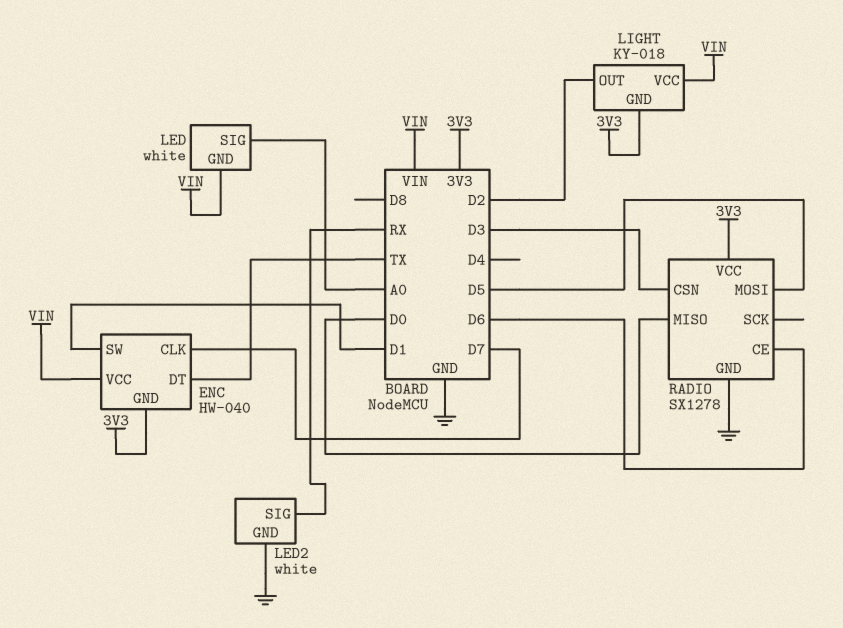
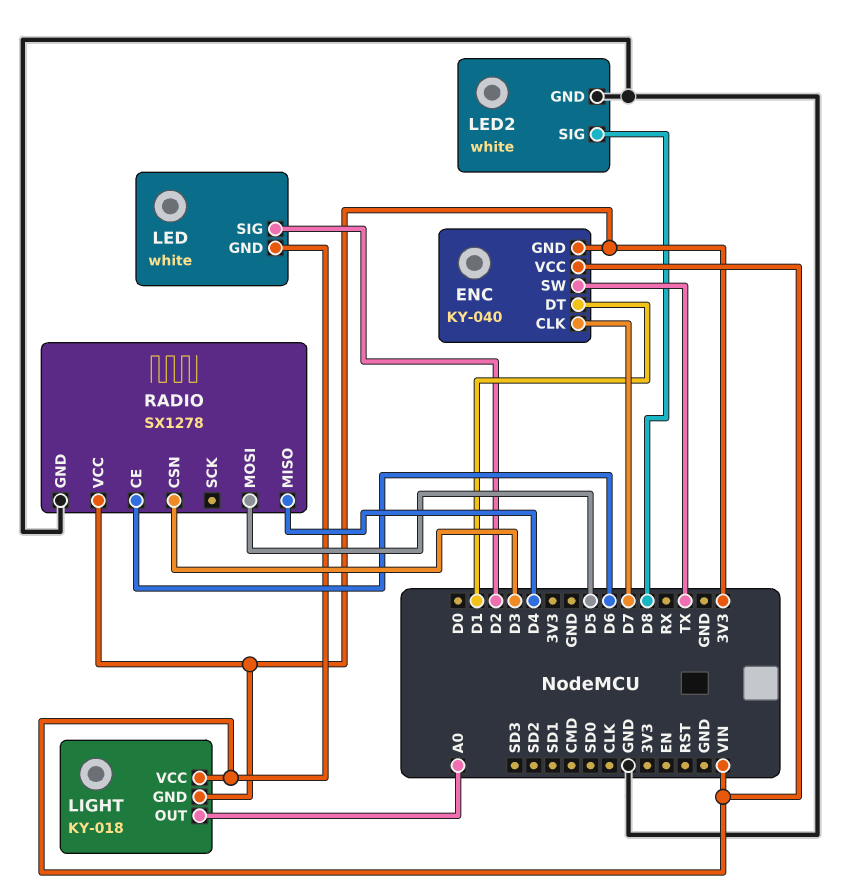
ENC: HW-040 -> KY-040
ENC pin DT: TX -> D1
ENC pin SW: D1 -> TX
LED pin SIG: A0 -> D2
LED2 pin SIG: RX -> D8
LIGHT pin OUT: D2 -> A0
RADIO pin MISO: D0 -> D4

